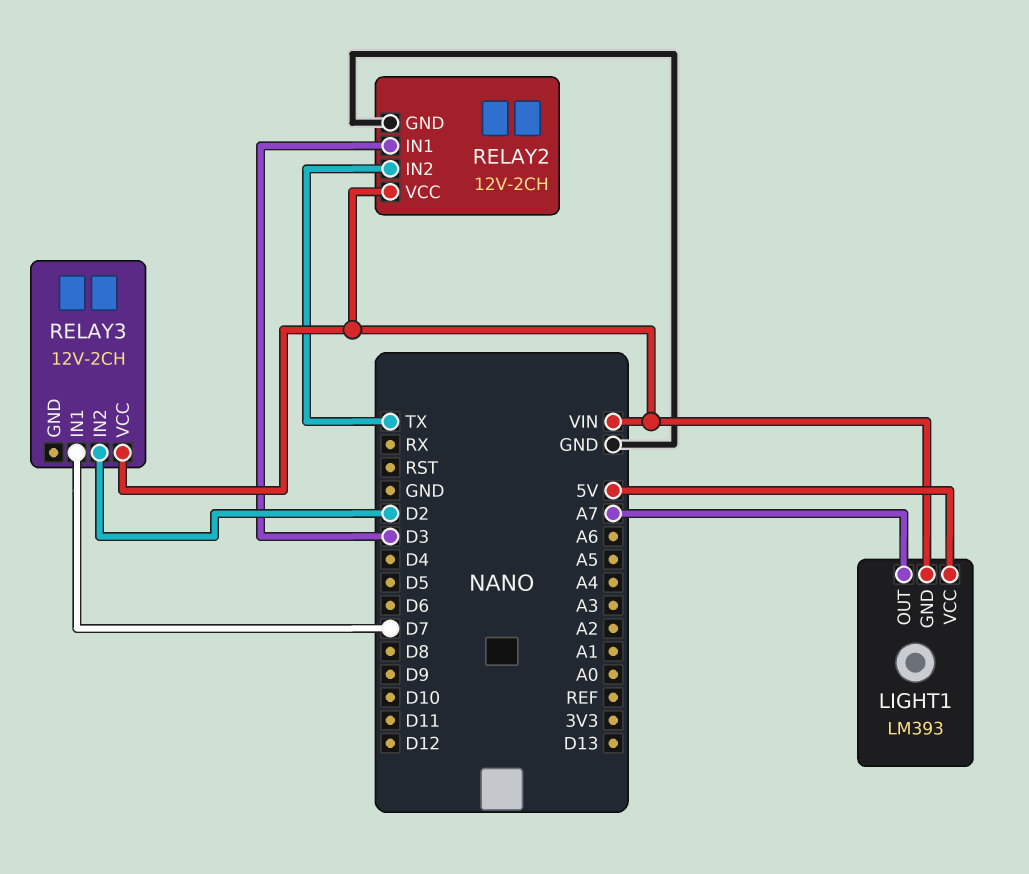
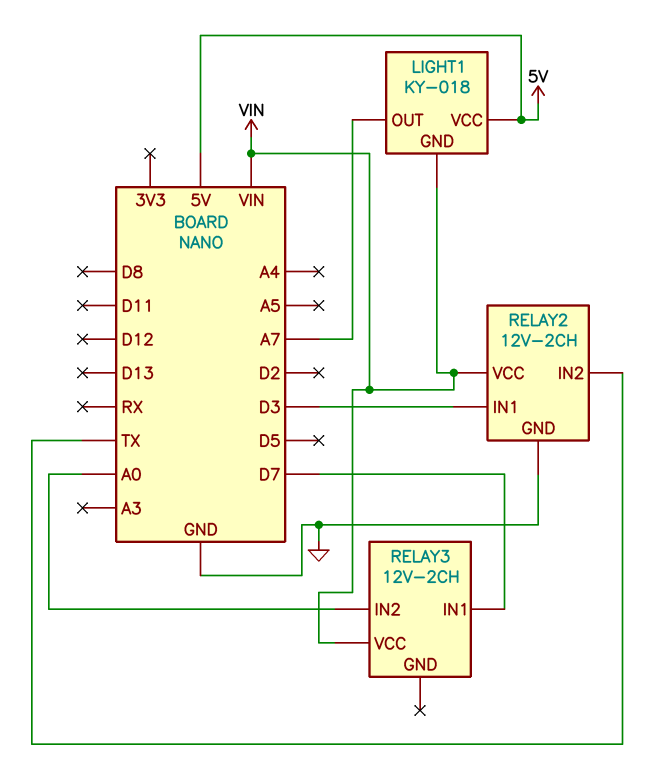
LIGHT1: LM393 -> KY-018
RELAY3 pin IN2: D2 -> A0

